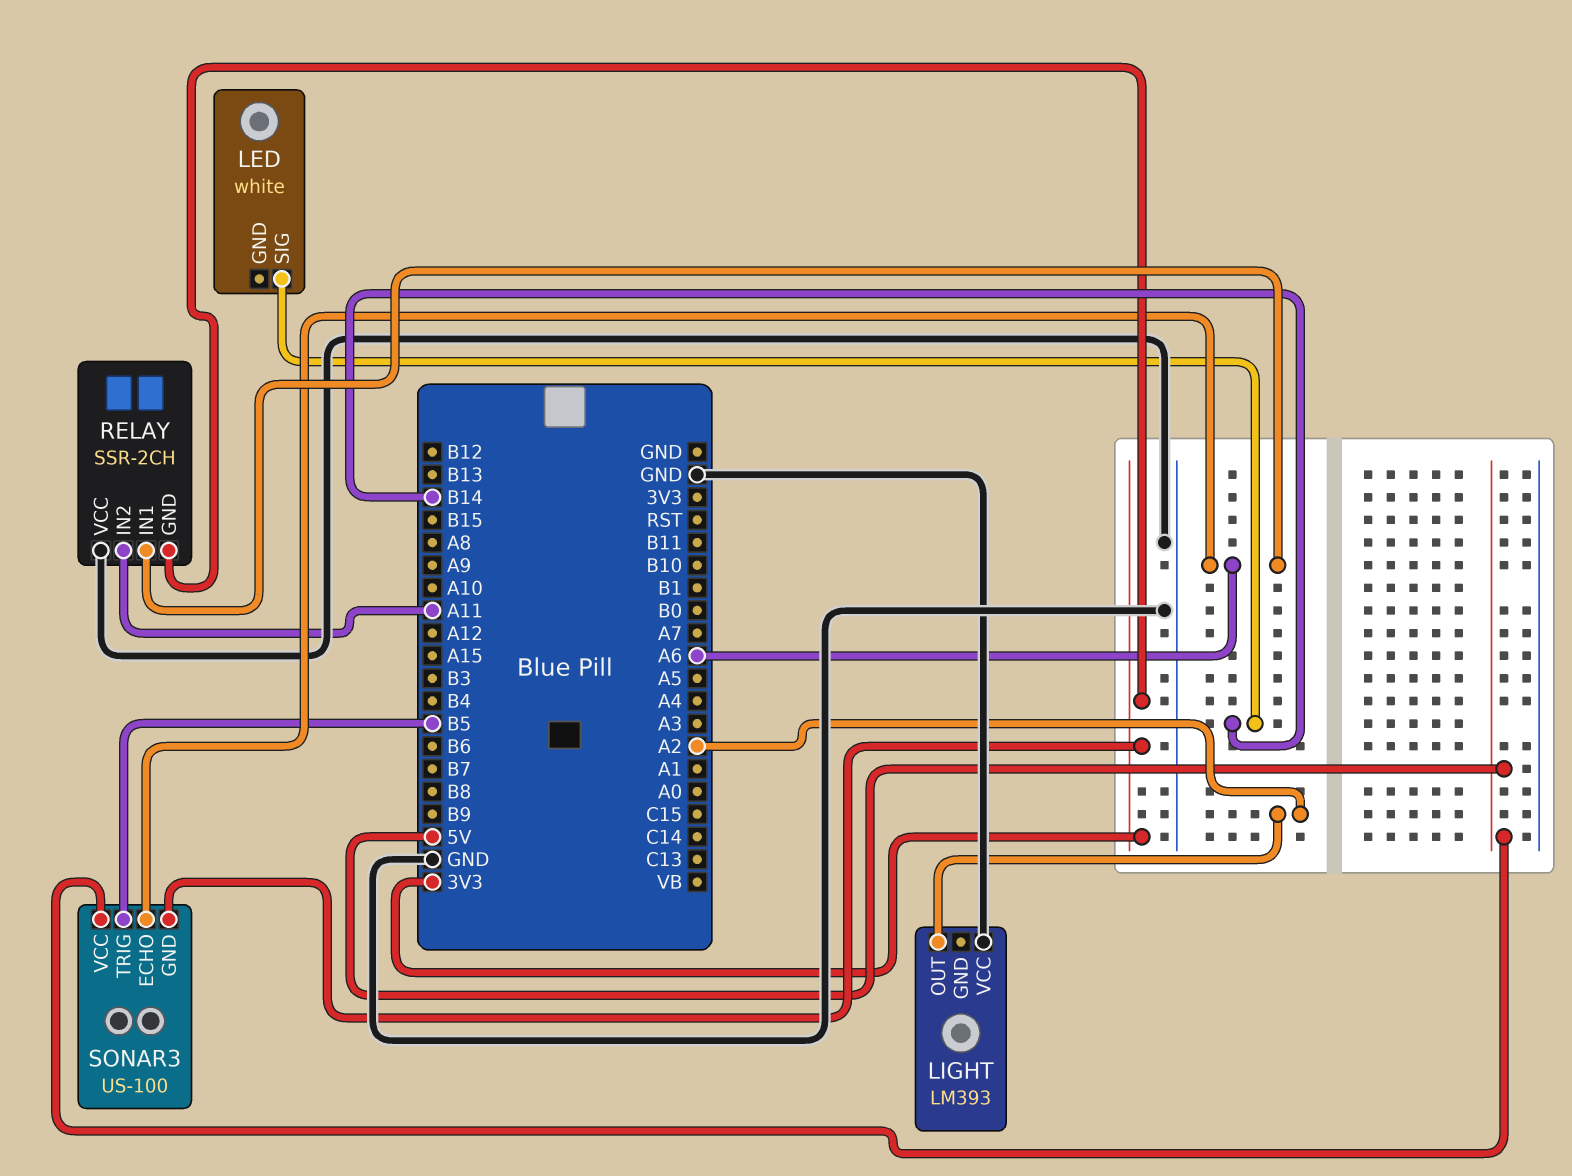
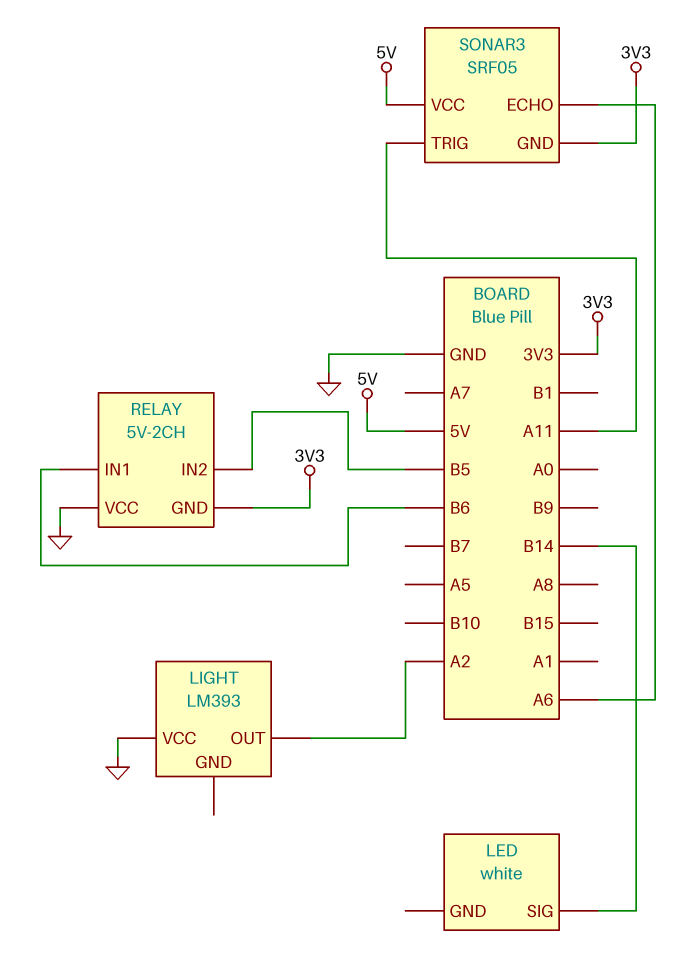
RELAY: SSR-2CH -> 5V-2CH
RELAY pin IN1: A6 -> B6
RELAY pin IN2: A11 -> B5
SONAR3: US-100 -> SRF05
SONAR3 pin TRIG: B5 -> A11

